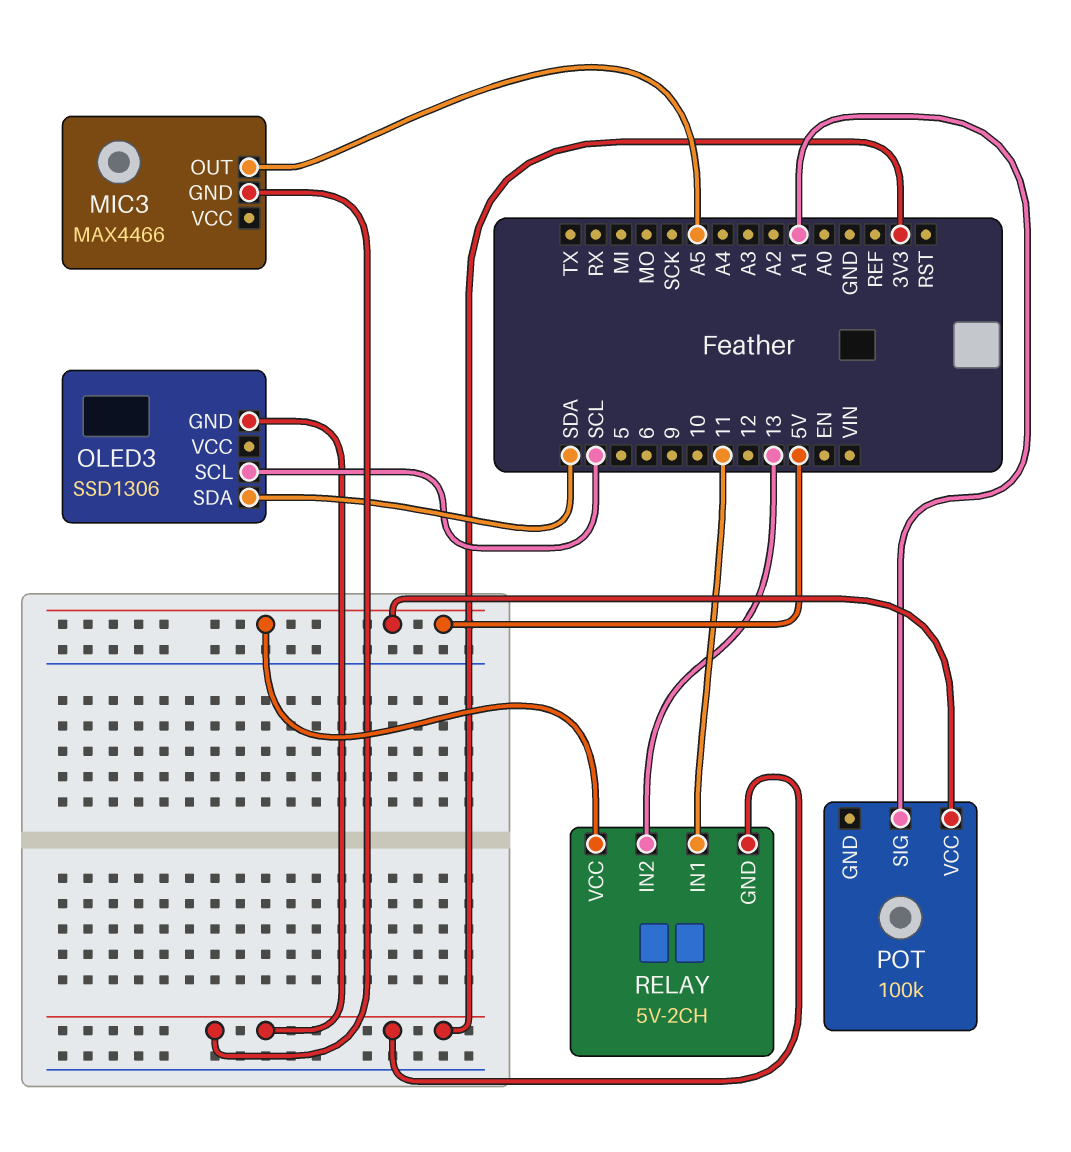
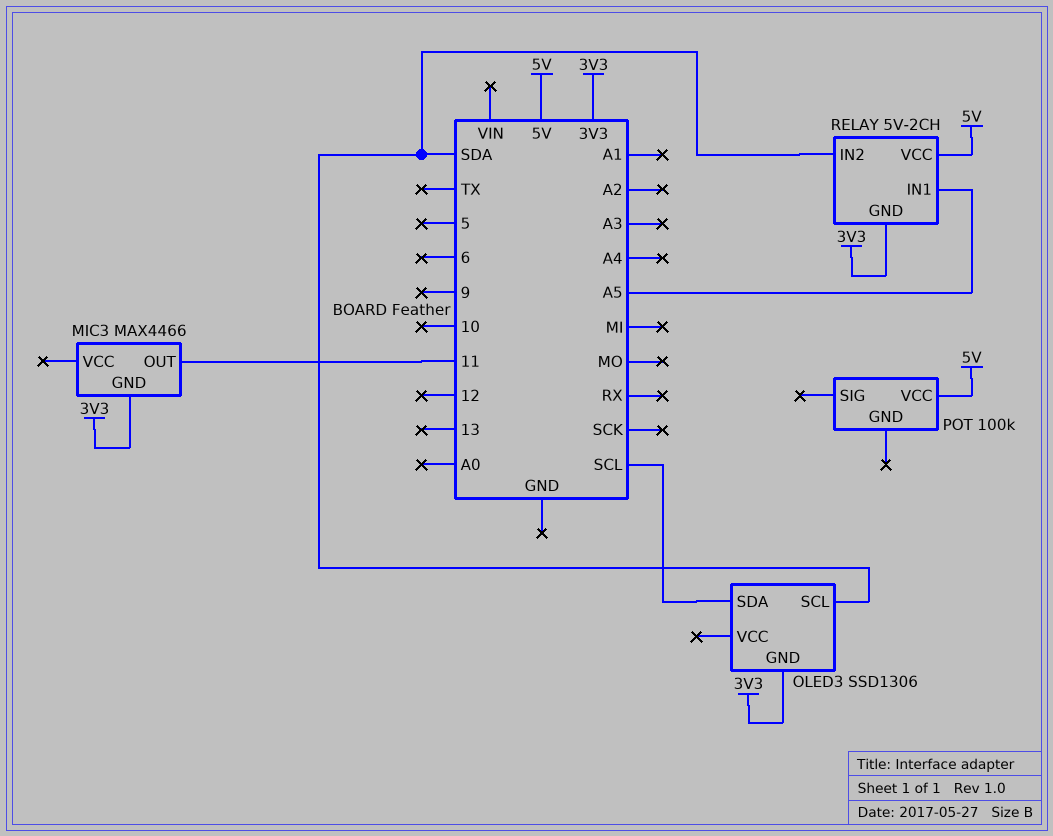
MIC3 pin OUT: A5 -> 11
OLED3 pin SCL: SCL -> SDA
OLED3 pin SDA: SDA -> SCL
POT pin SIG: A1 -> none
RELAY pin IN1: 11 -> A5
RELAY pin IN2: 13 -> SDA

